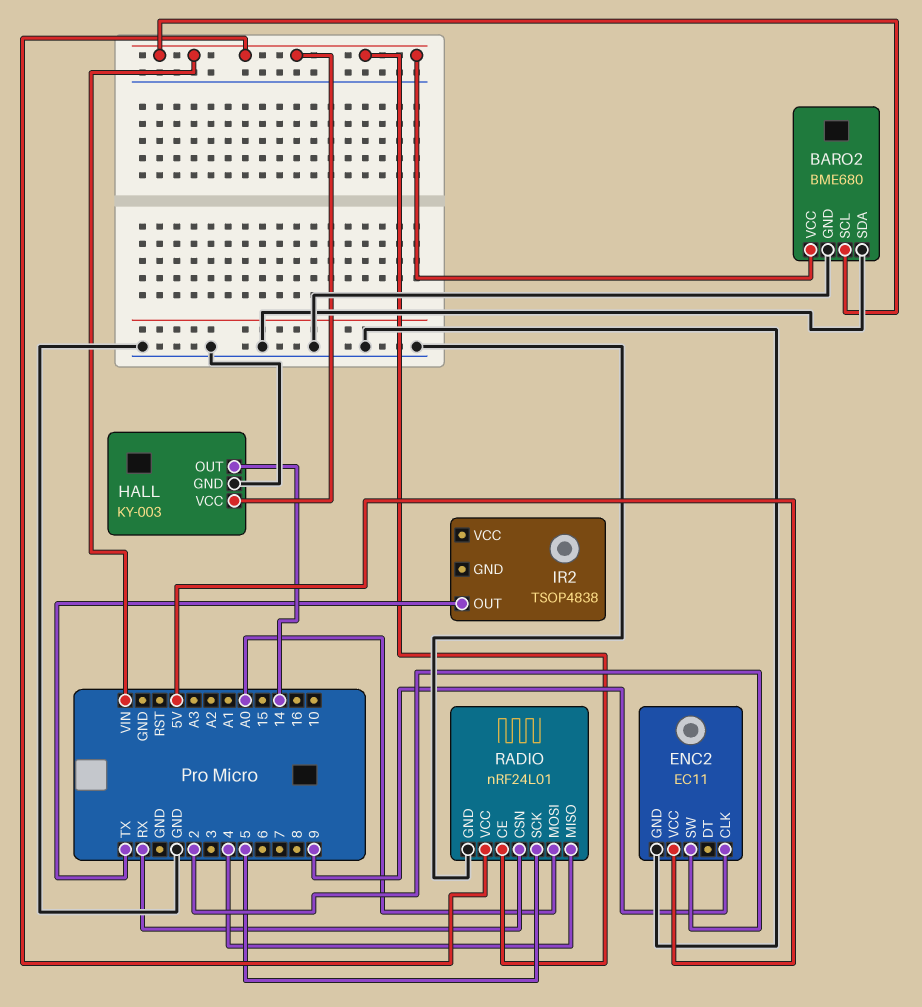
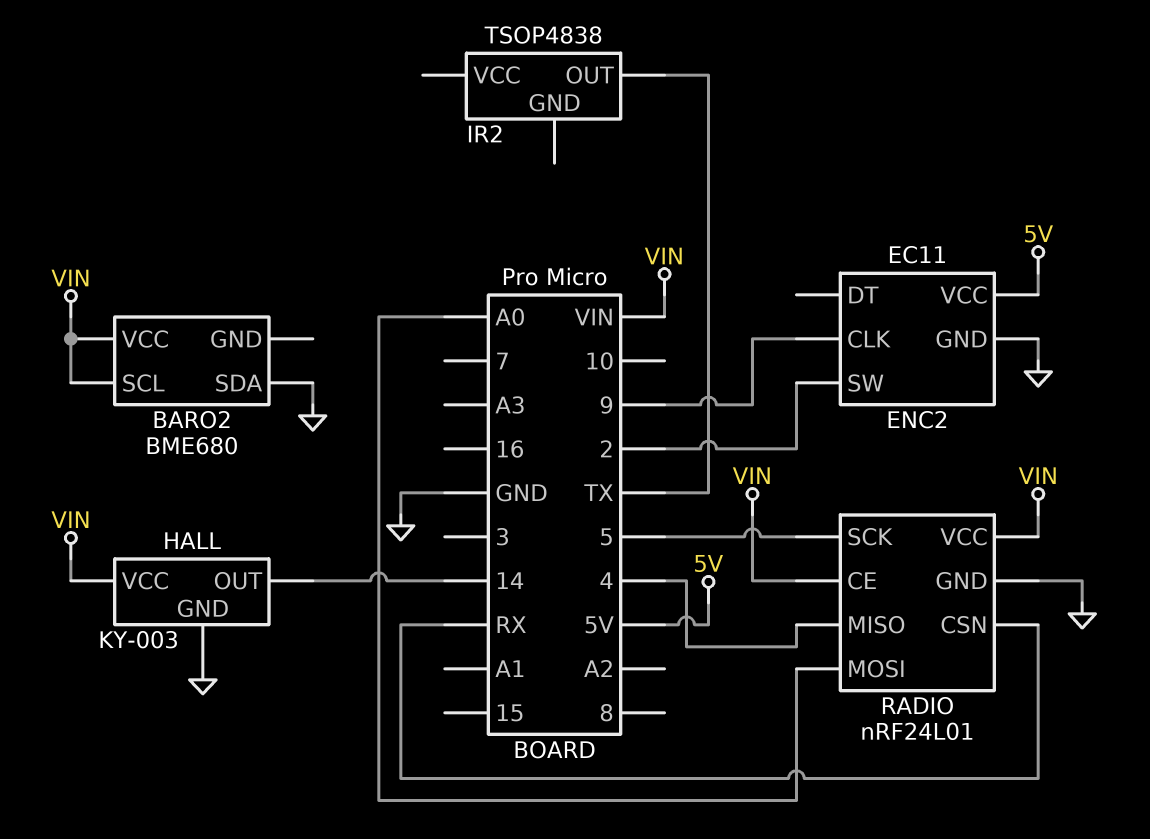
BARO2 pin GND: GND -> none

